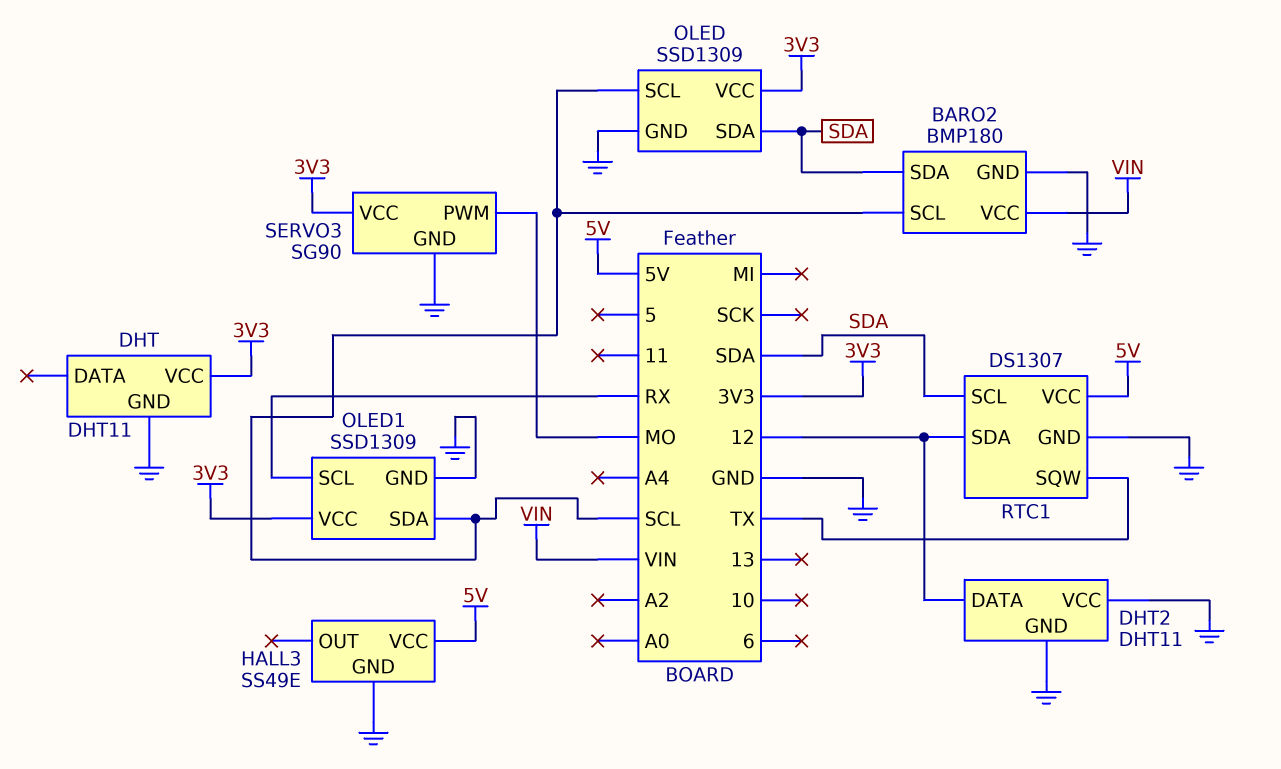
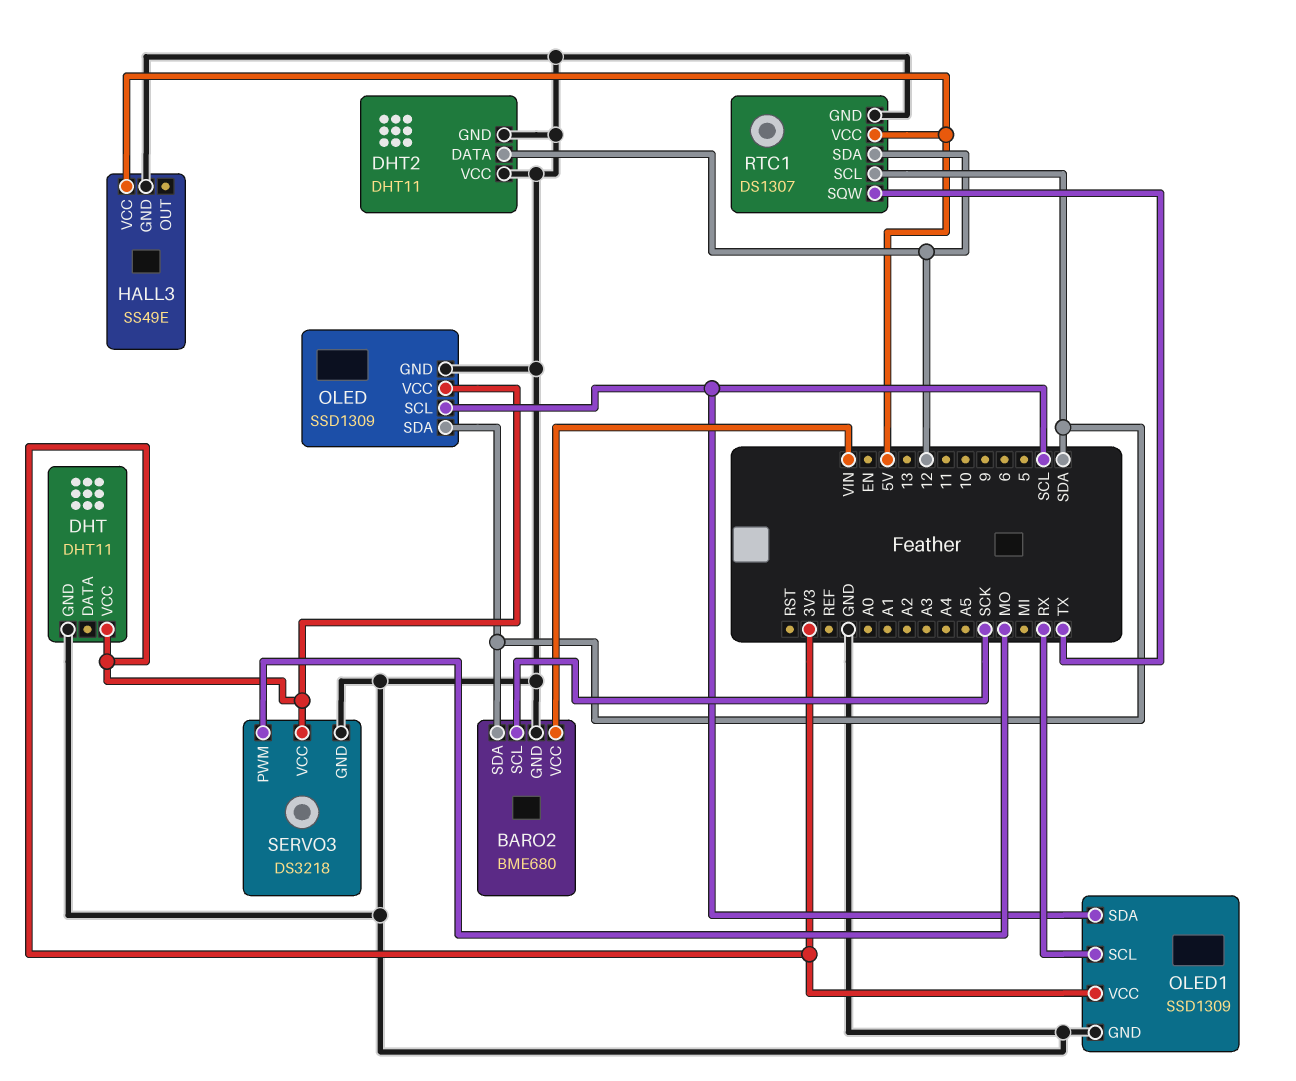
BARO2: BMP180 -> BME680
BARO2 pin SCL: SCL -> SCK
SERVO3: SG90 -> DS3218

